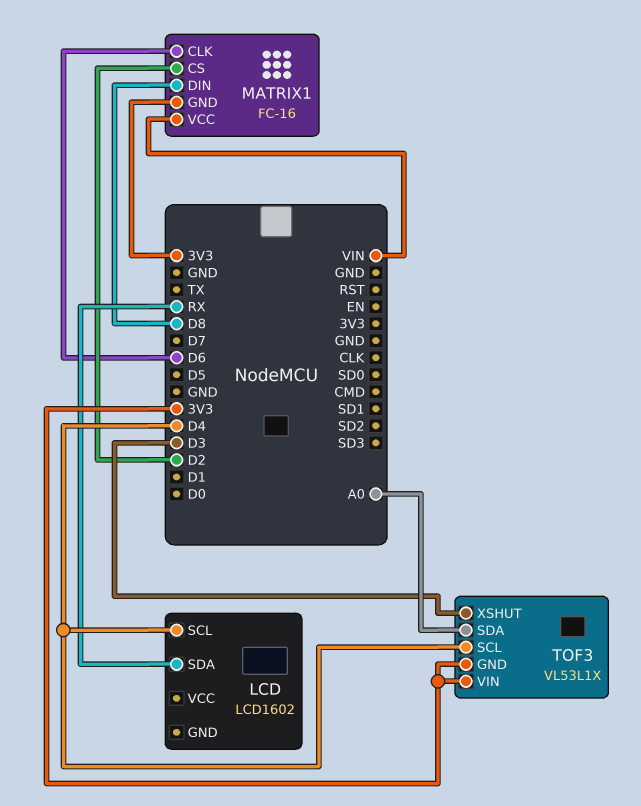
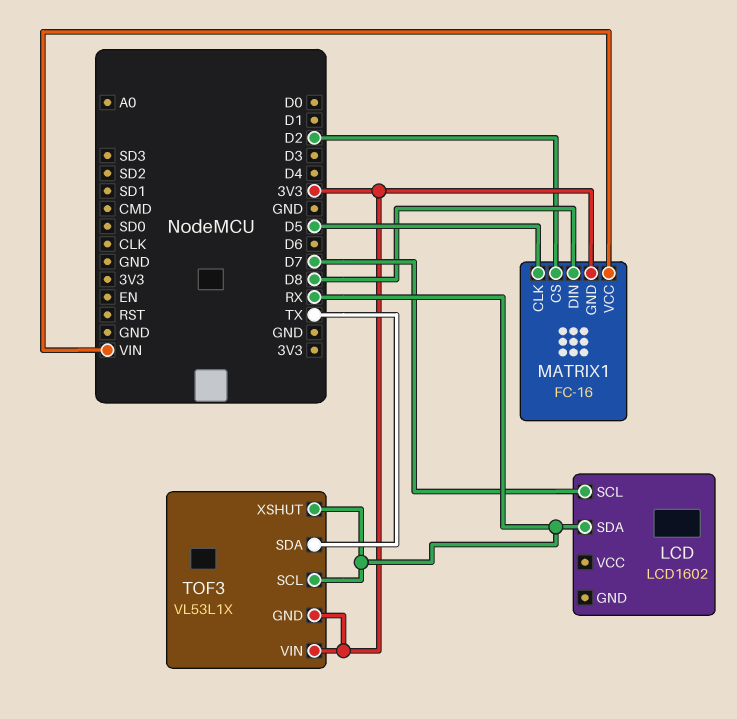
LCD pin SCL: D4 -> D7
MATRIX1 pin CLK: D6 -> D5
TOF3 pin SCL: D4 -> RX
TOF3 pin SDA: A0 -> TX
TOF3 pin XSHUT: D3 -> RX

